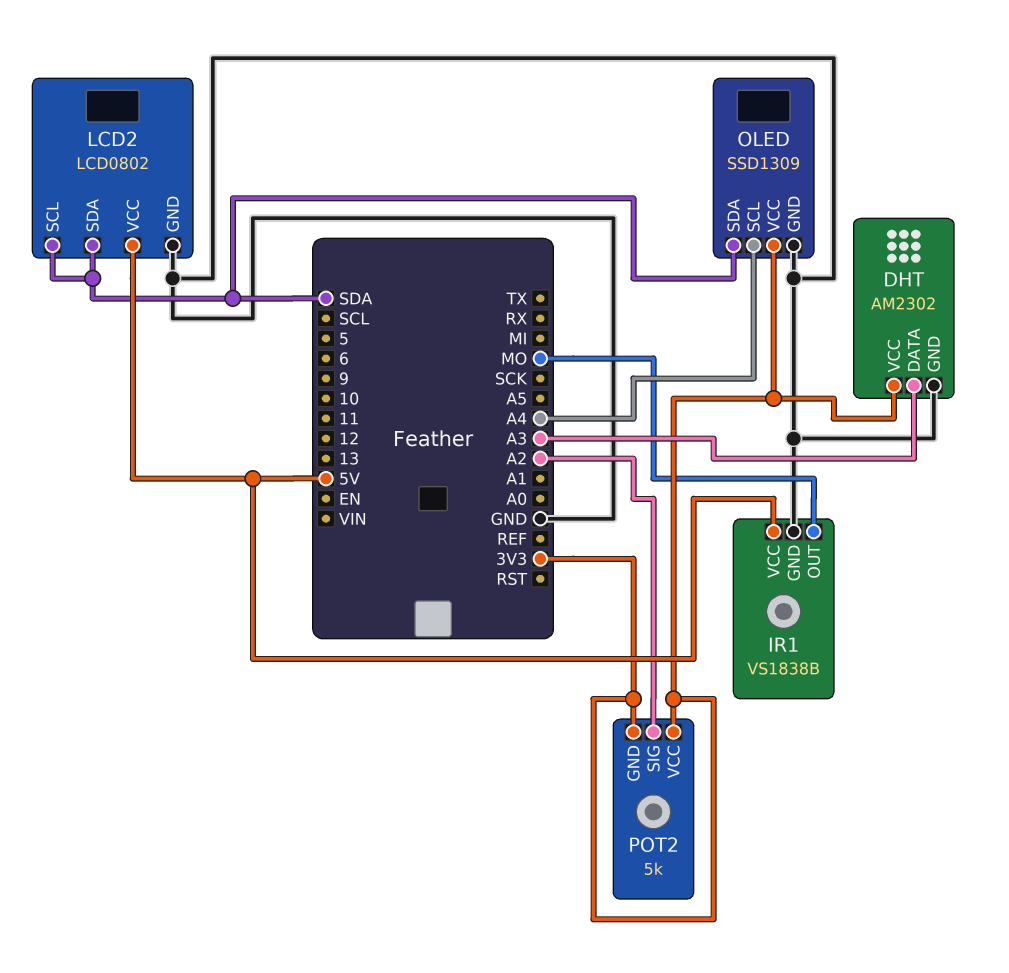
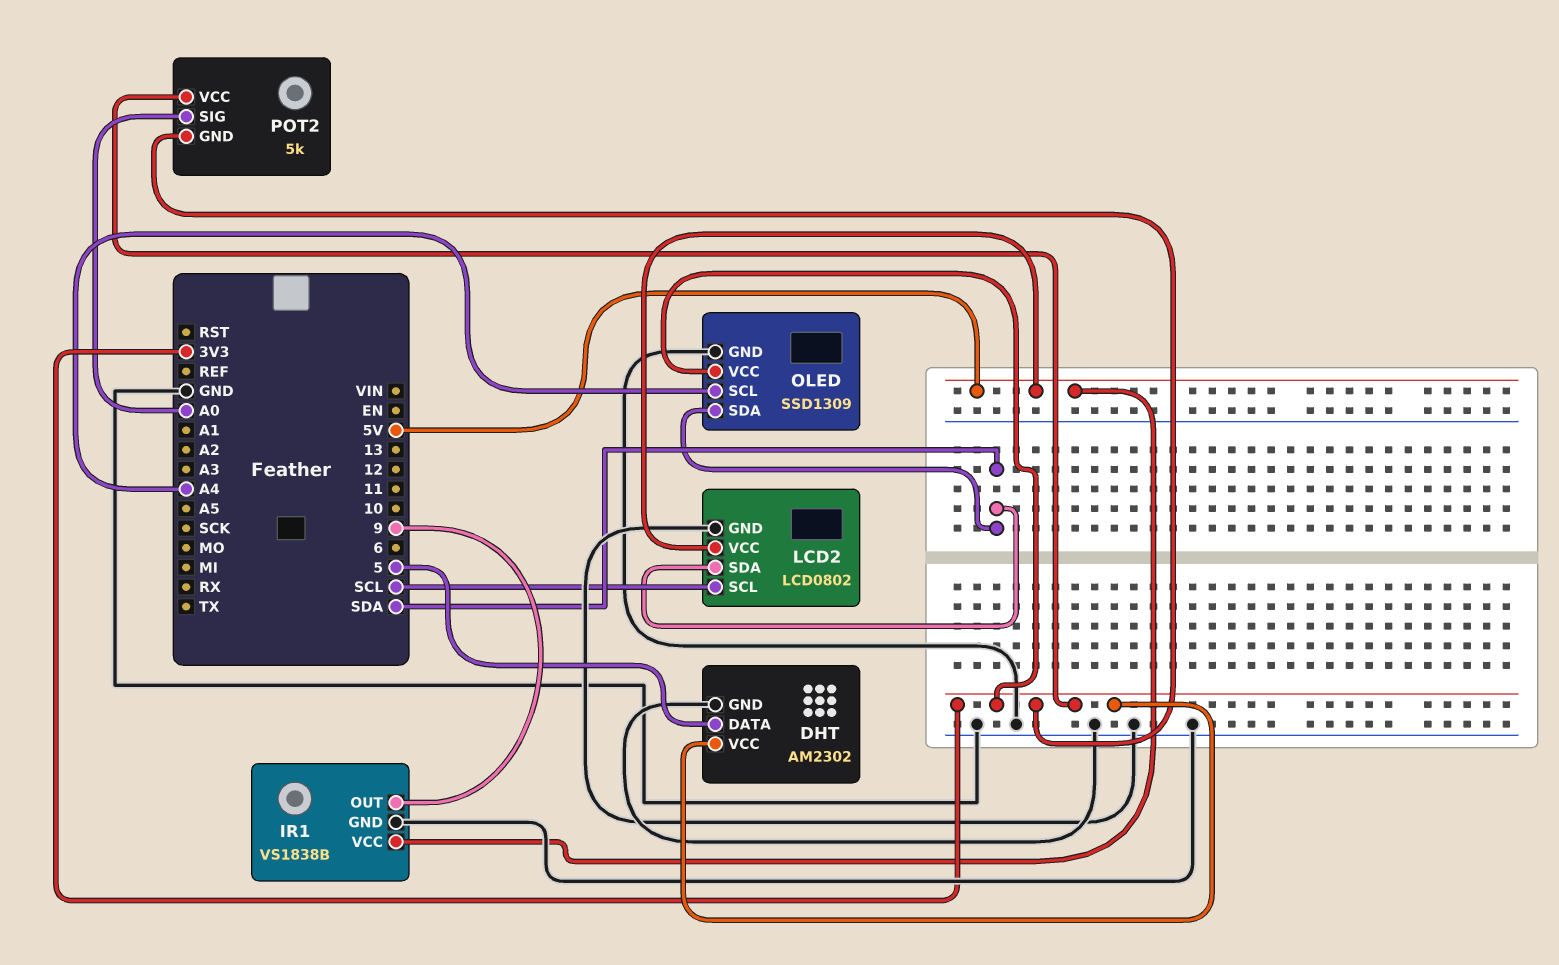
DHT pin DATA: A3 -> 5
IR1 pin OUT: MO -> 9
LCD2 pin SCL: SDA -> SCL
POT2 pin SIG: A2 -> A0

